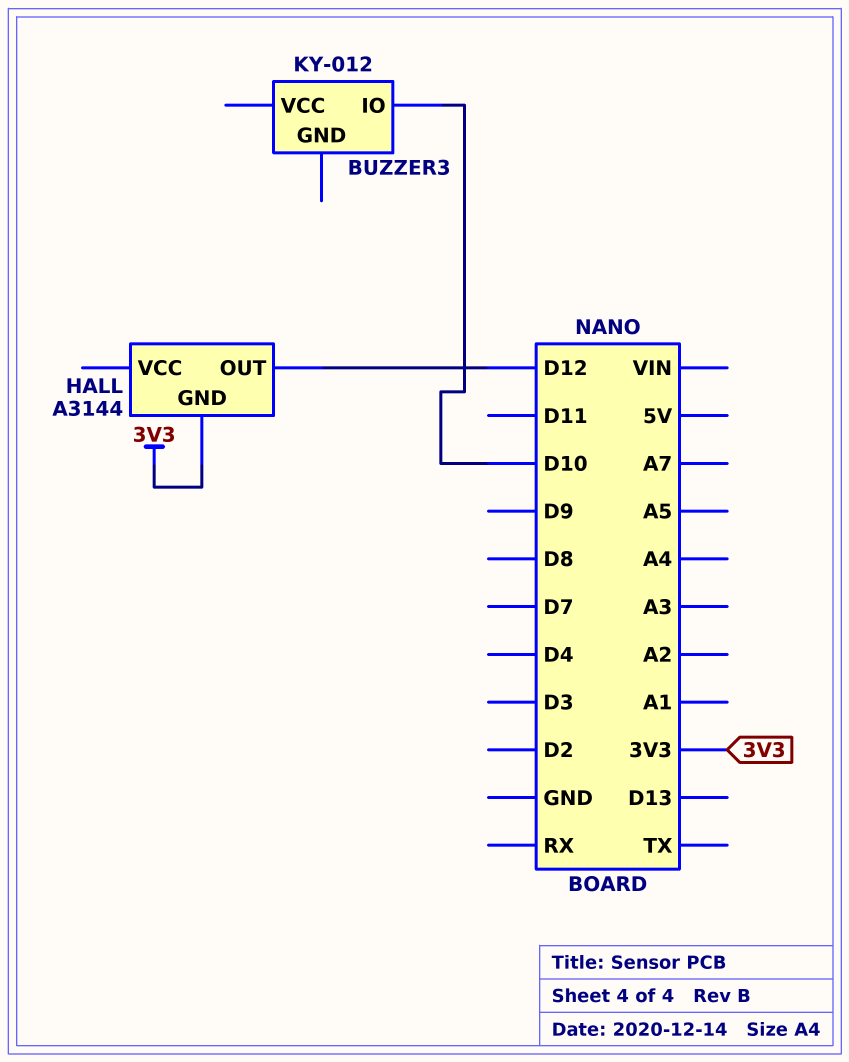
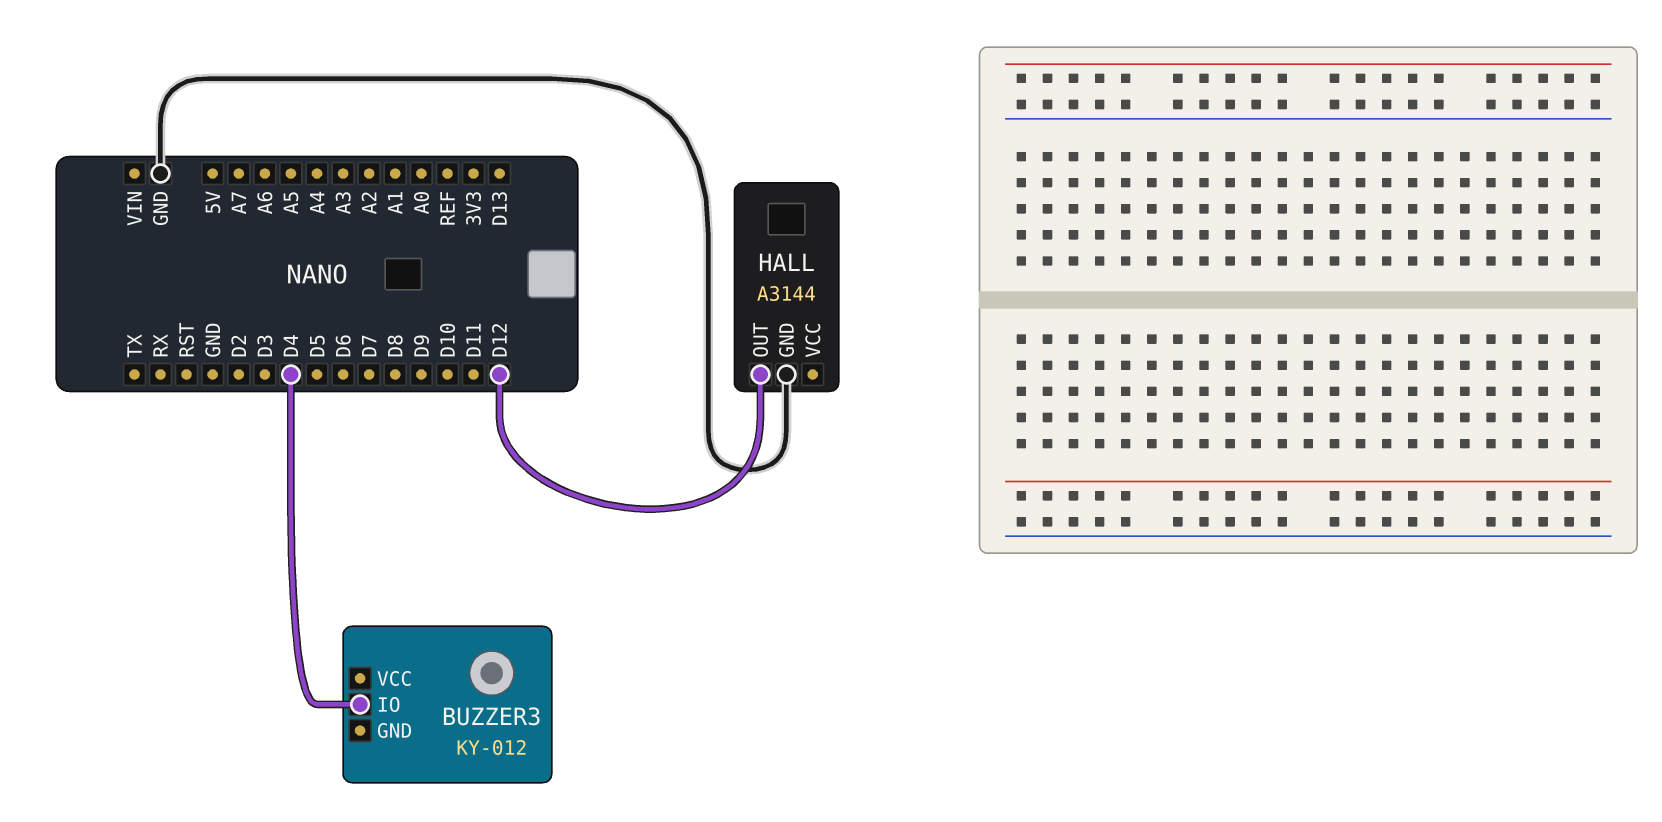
BUZZER3 pin IO: D10 -> D4
HALL pin GND: 3V3 -> GND

